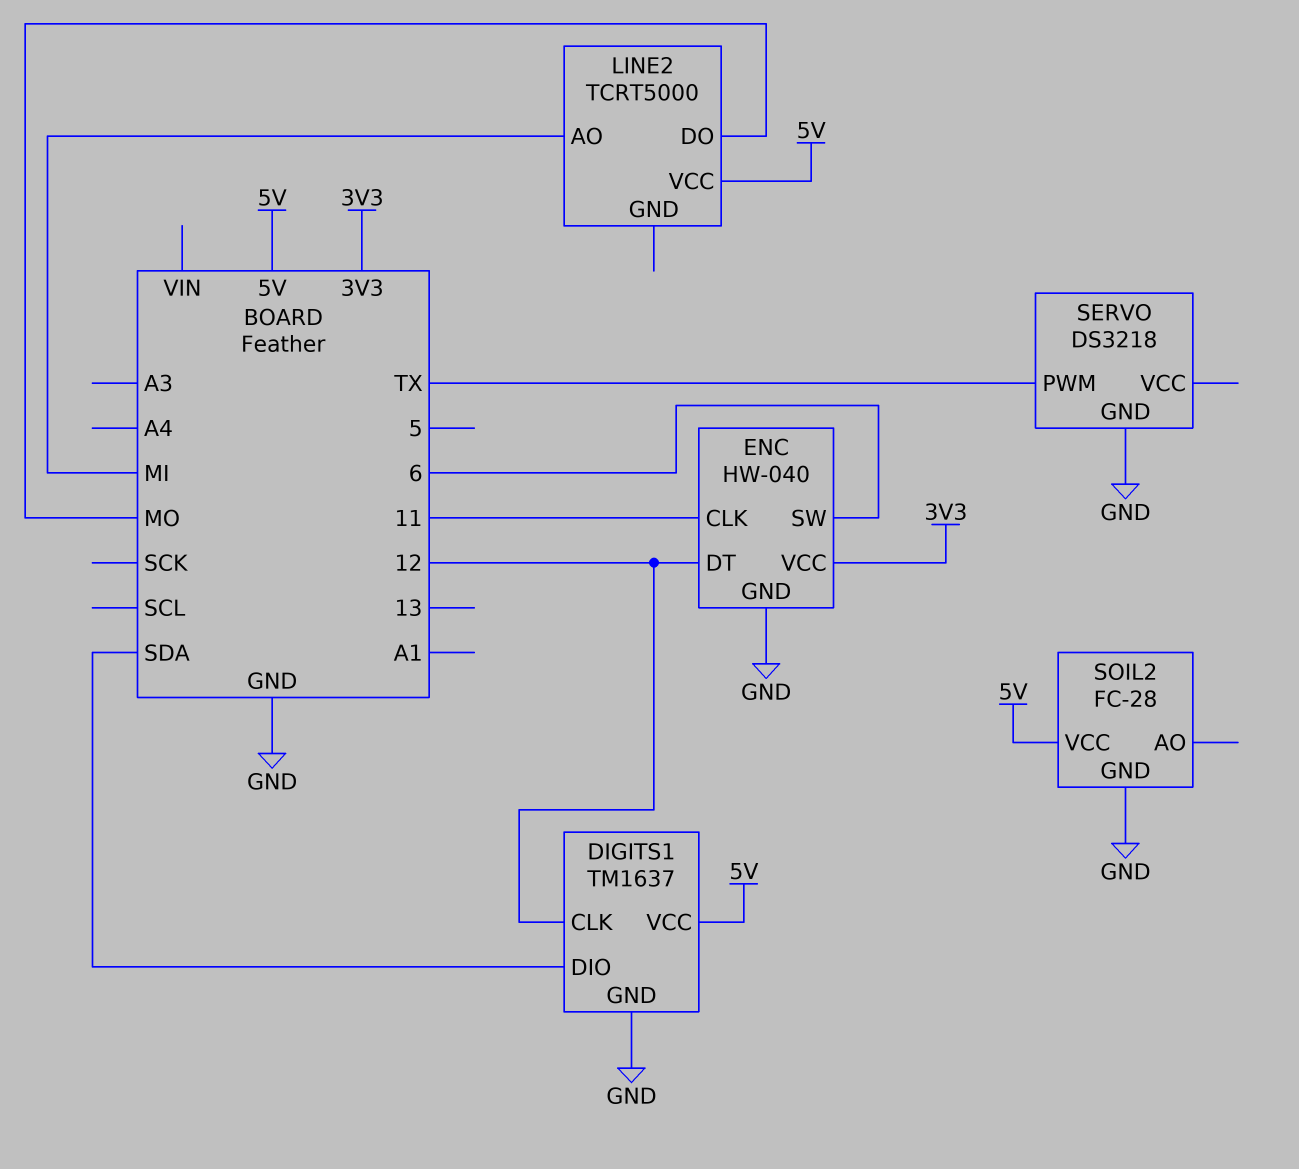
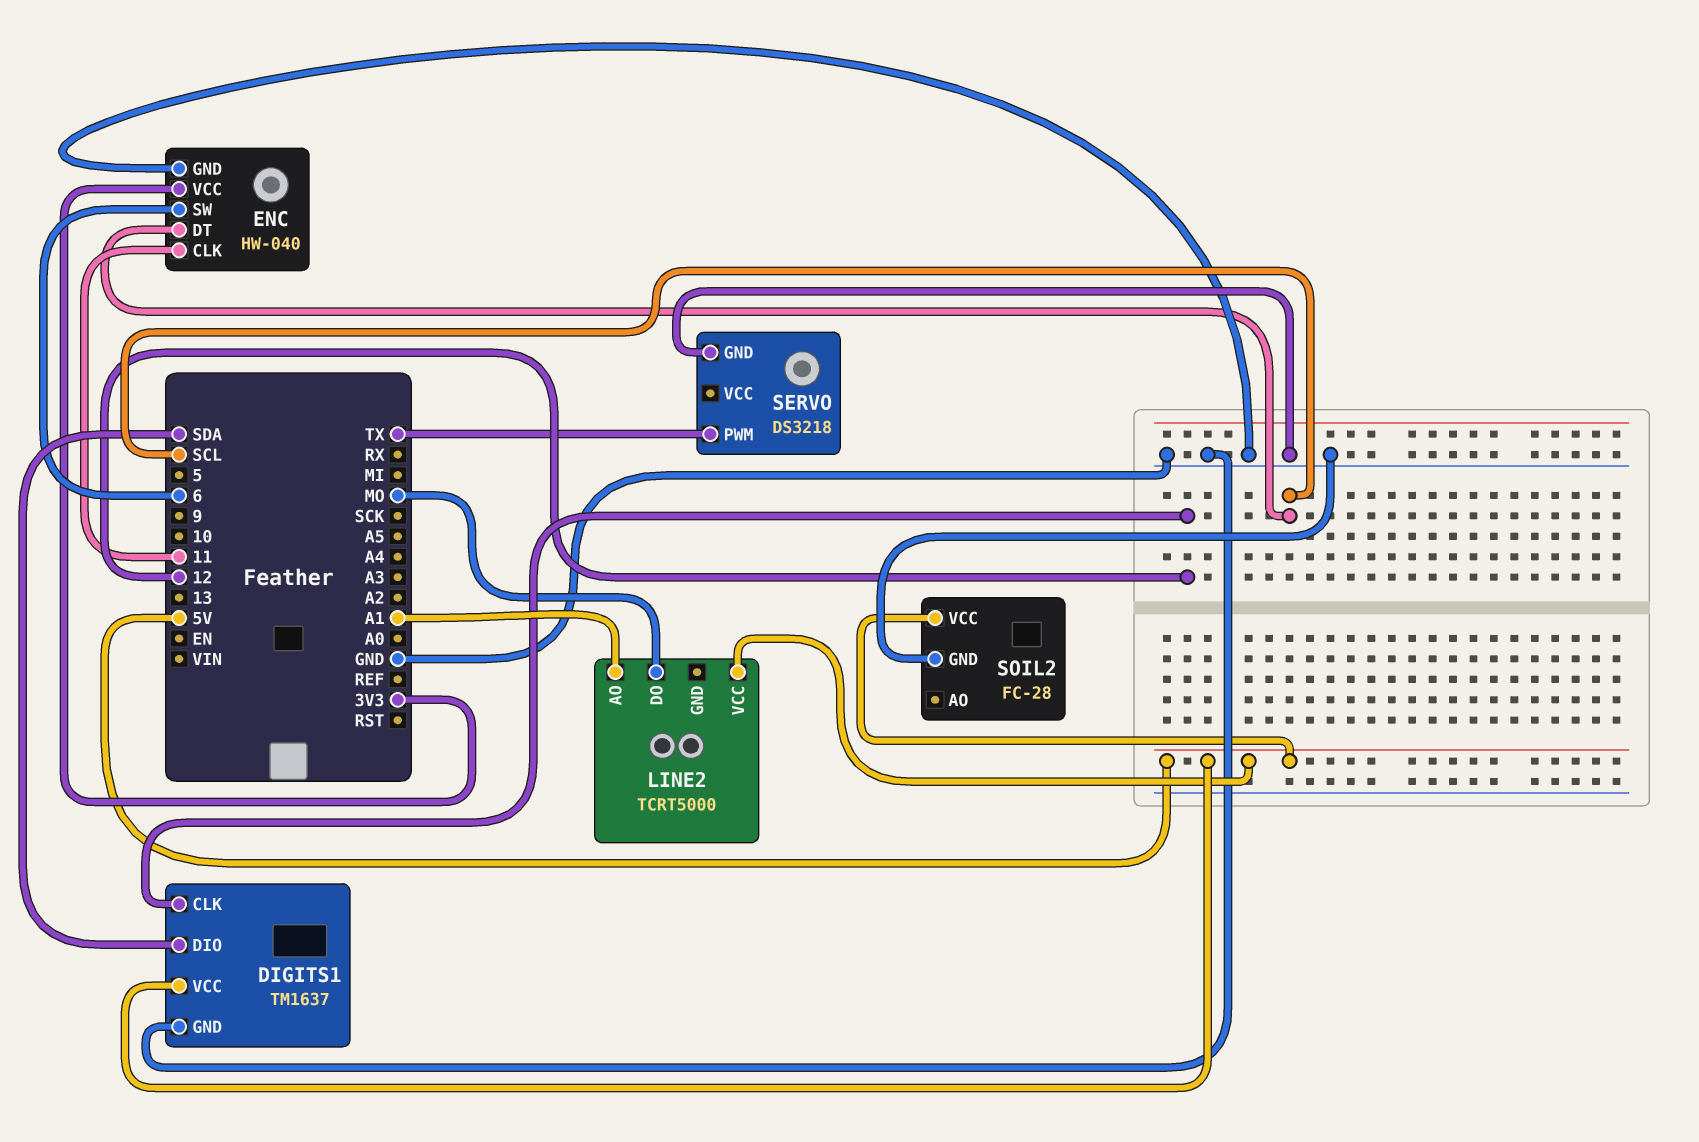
ENC pin DT: 12 -> SCL
LINE2 pin AO: MI -> A1

